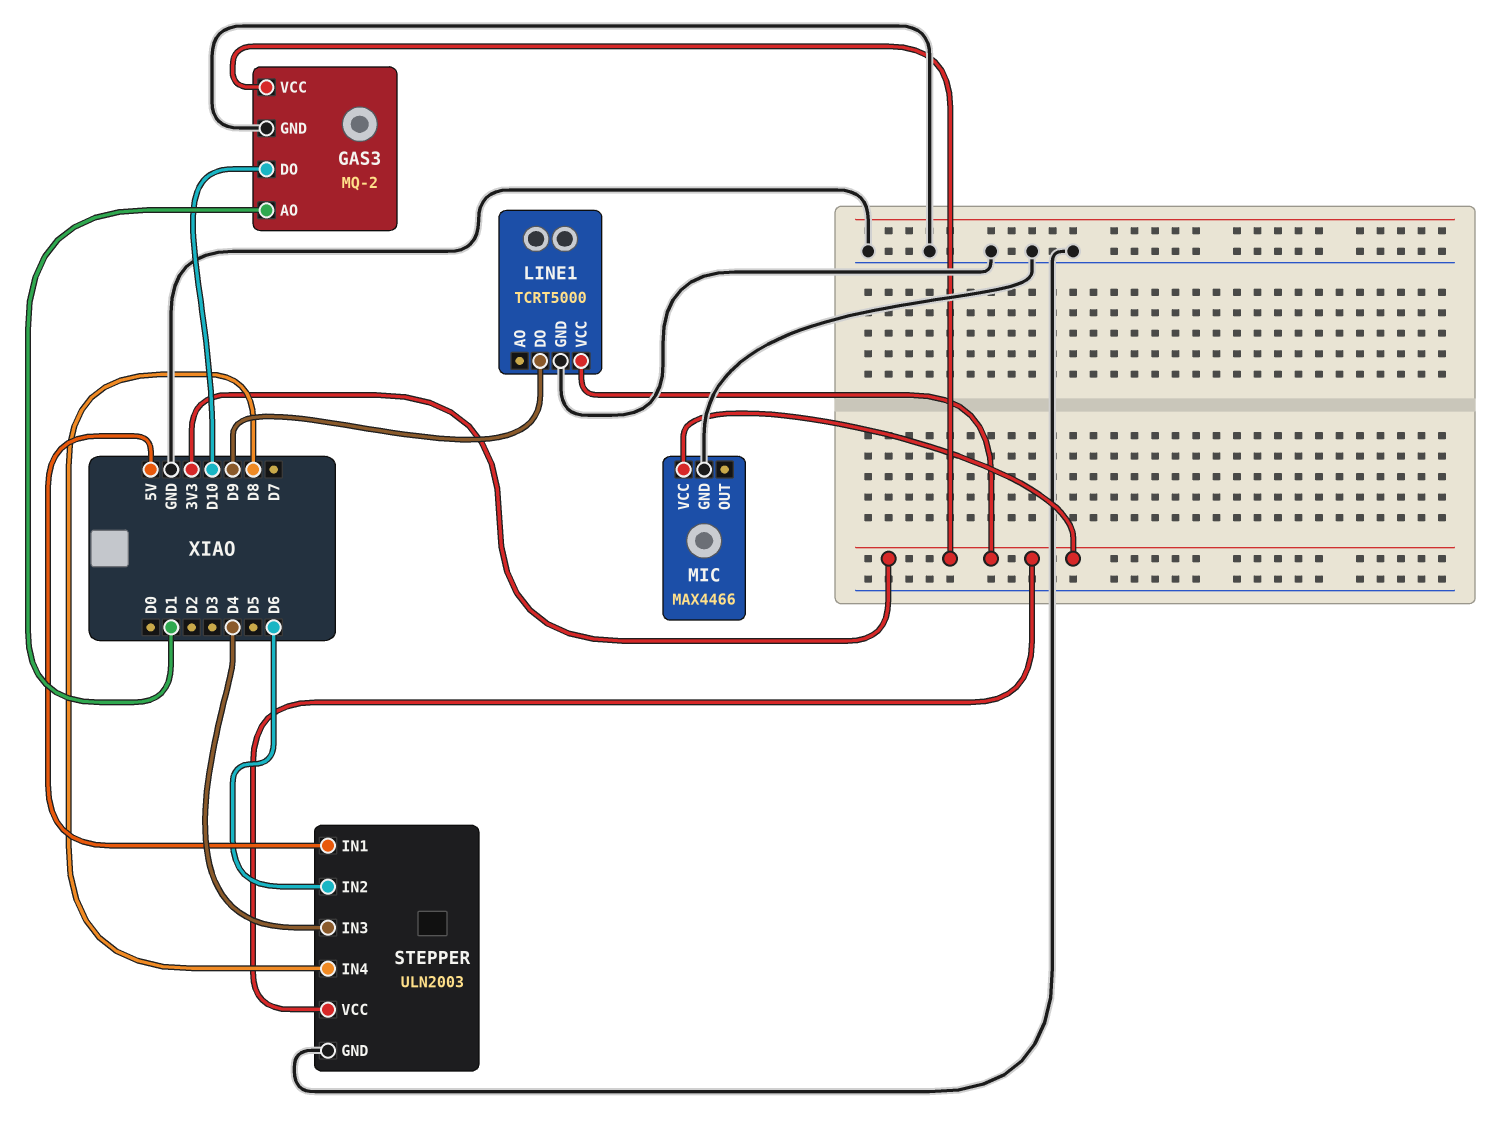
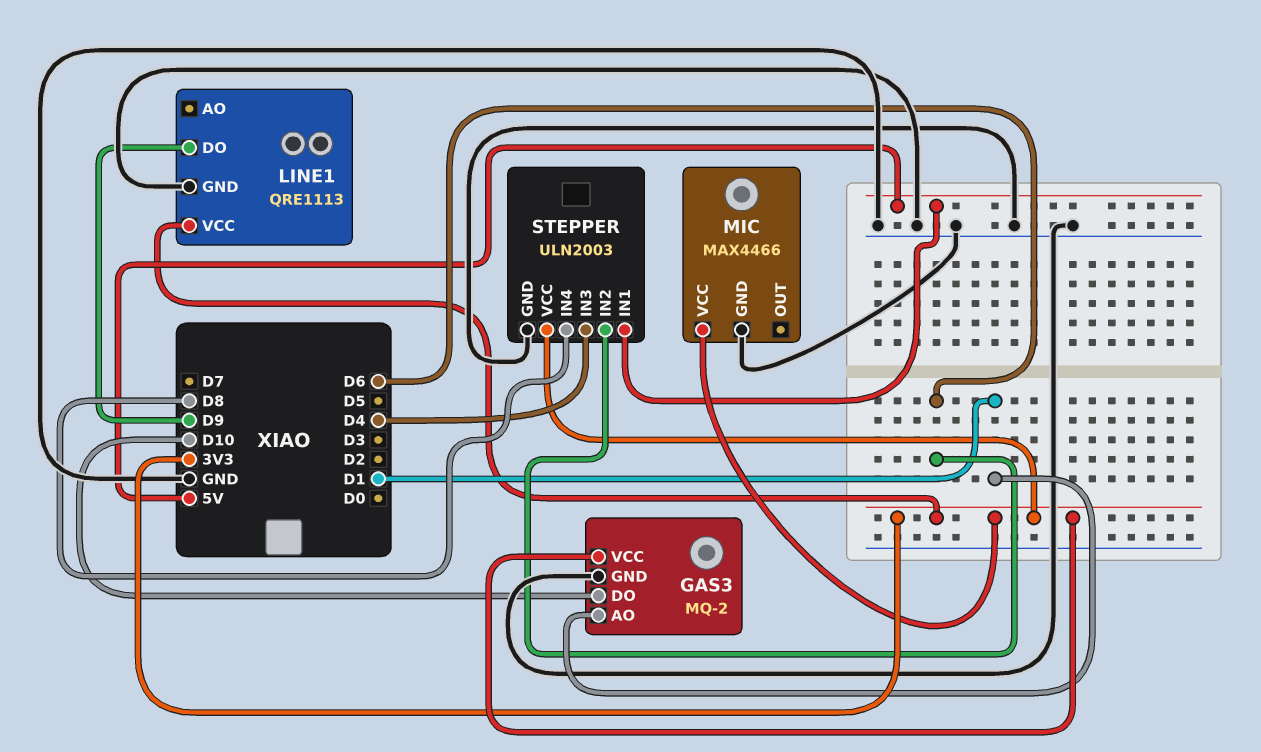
LINE1: TCRT5000 -> QRE1113

